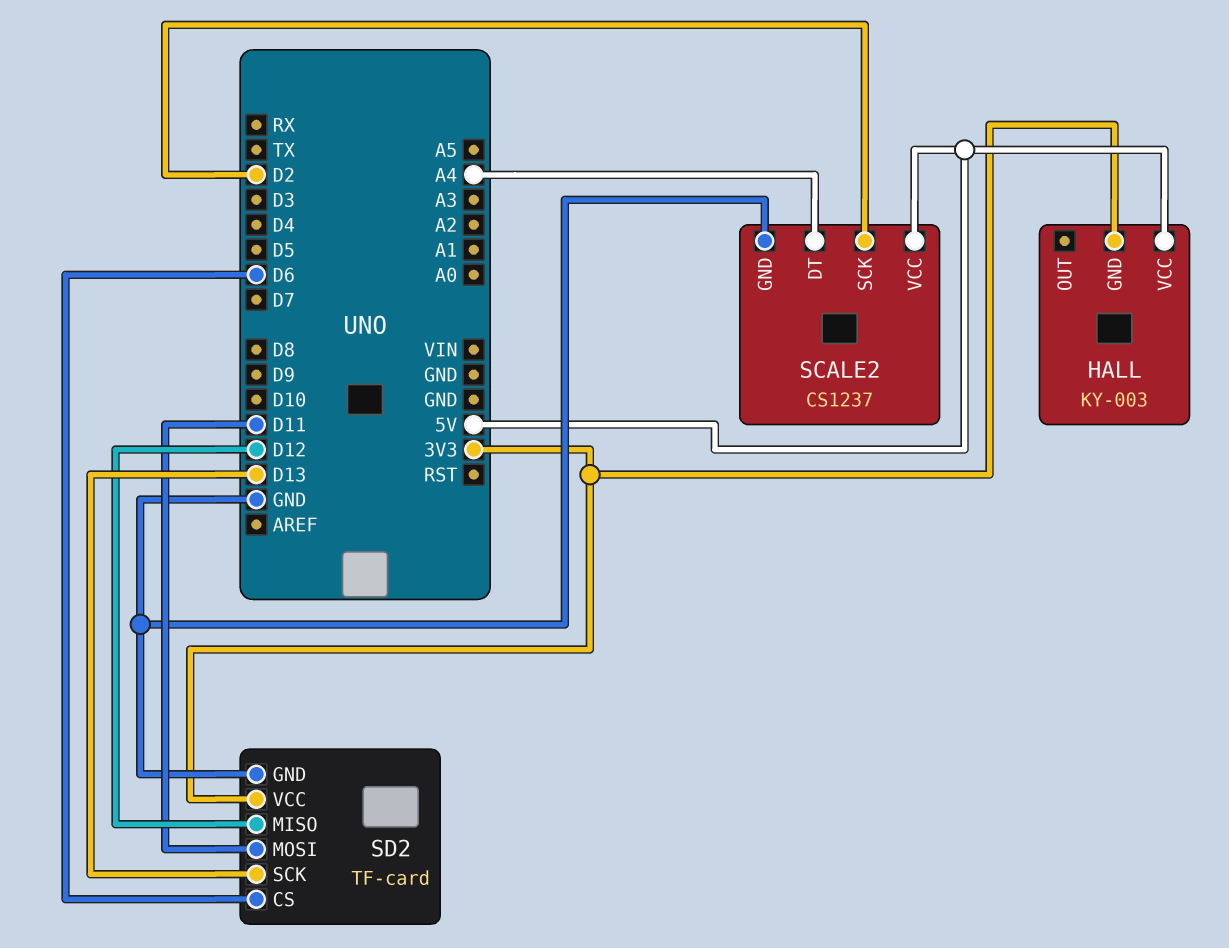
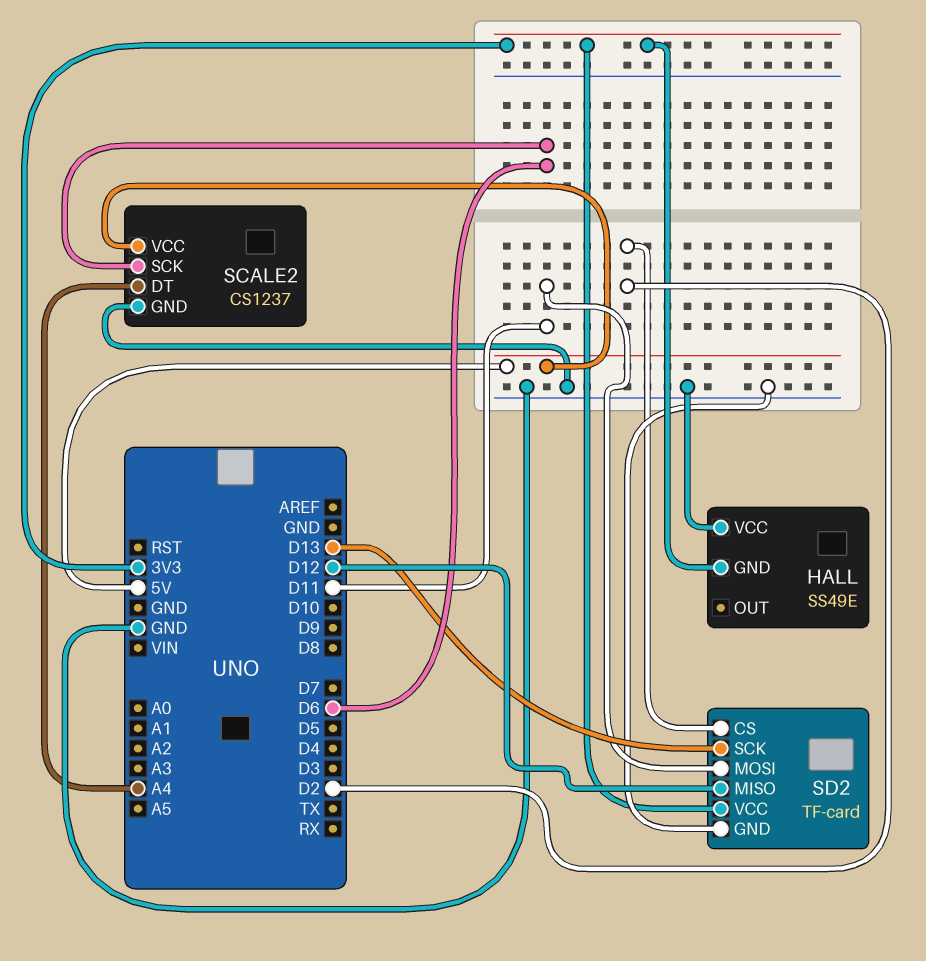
HALL: KY-003 -> SS49E
HALL pin VCC: 5V -> GND
SCALE2 pin SCK: D2 -> D6
SD2 pin CS: D6 -> D2

